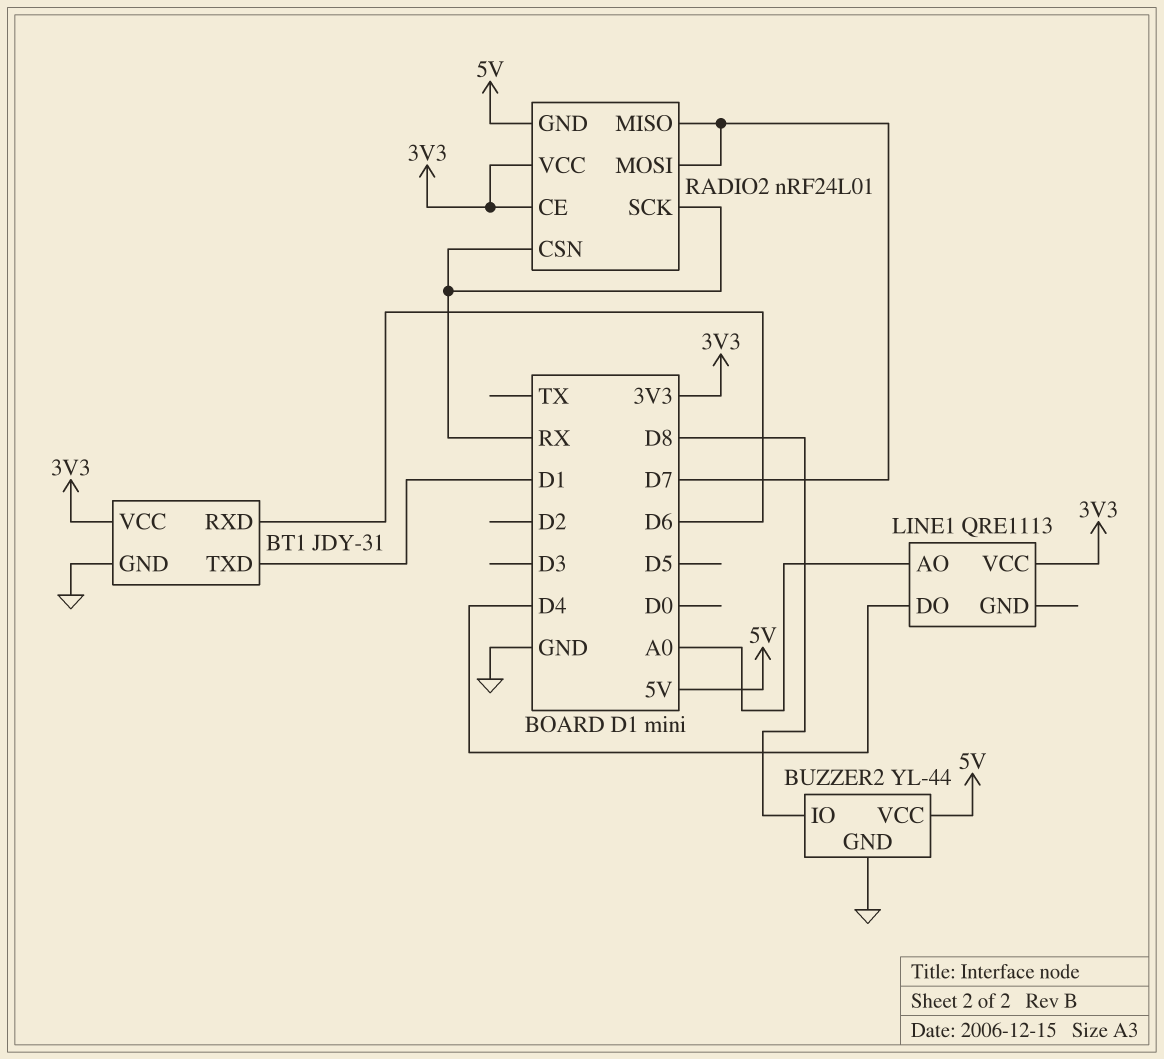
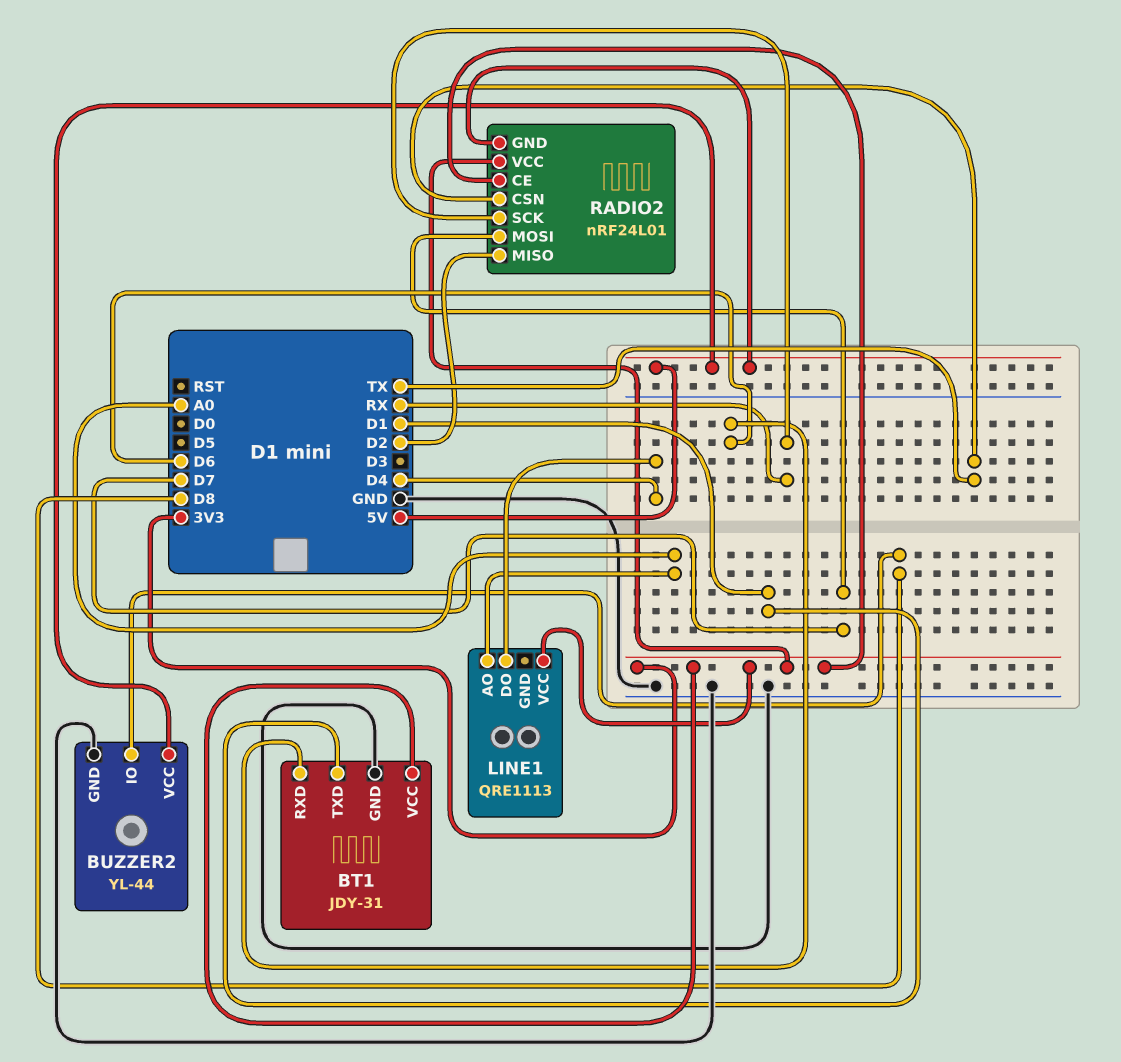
RADIO2 pin CSN: RX -> TX
RADIO2 pin MISO: D7 -> D2

